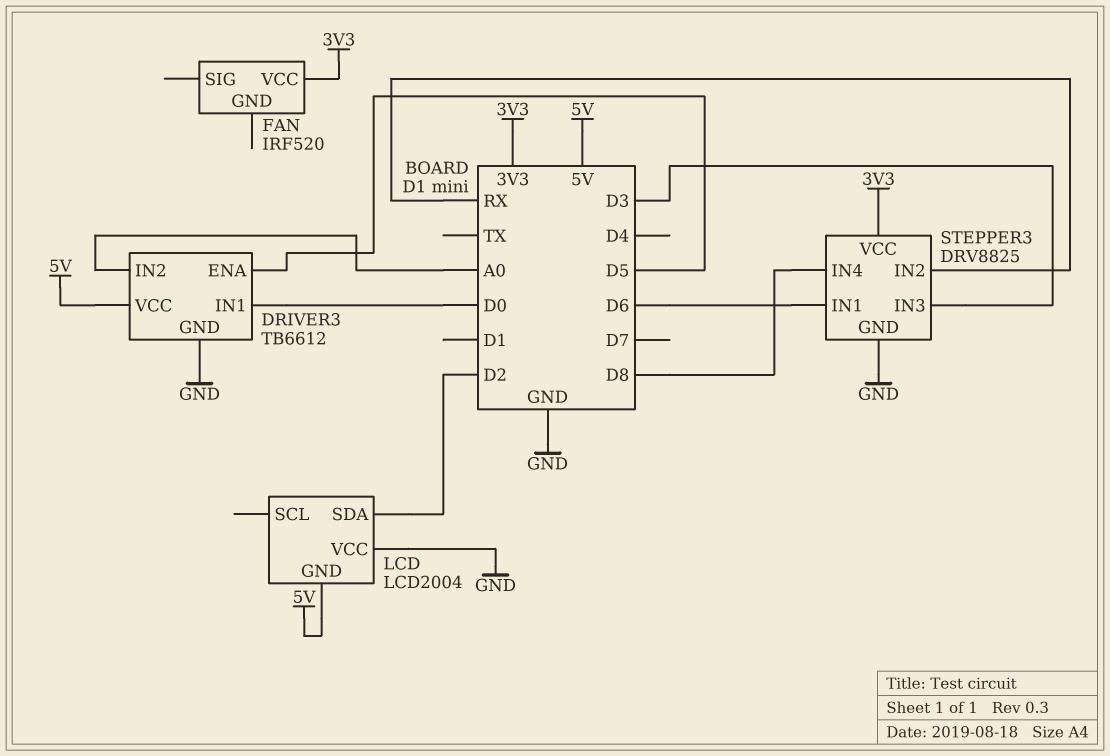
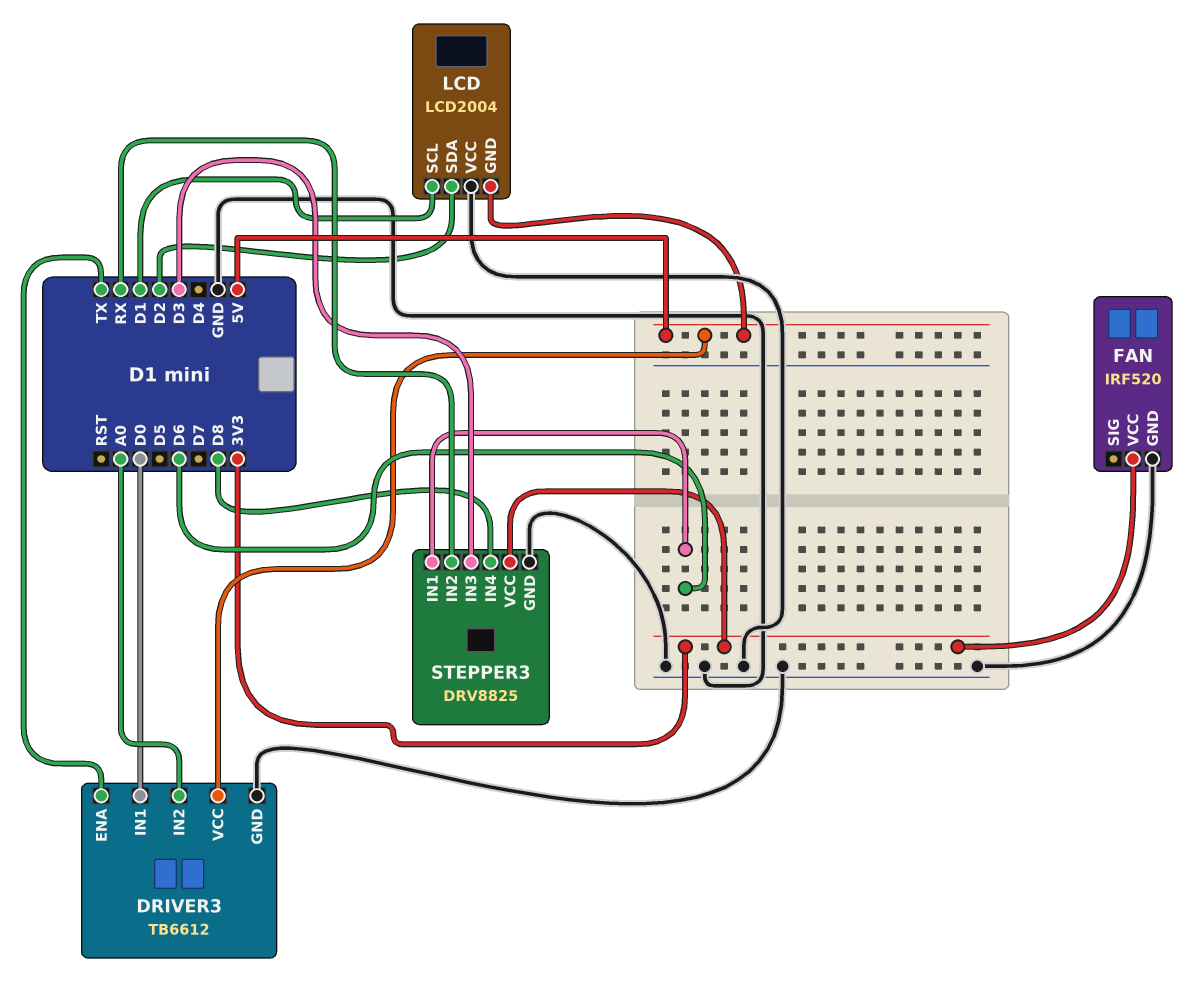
DRIVER3 pin ENA: D5 -> TX
FAN pin GND: none -> GND
LCD pin SCL: none -> D1

